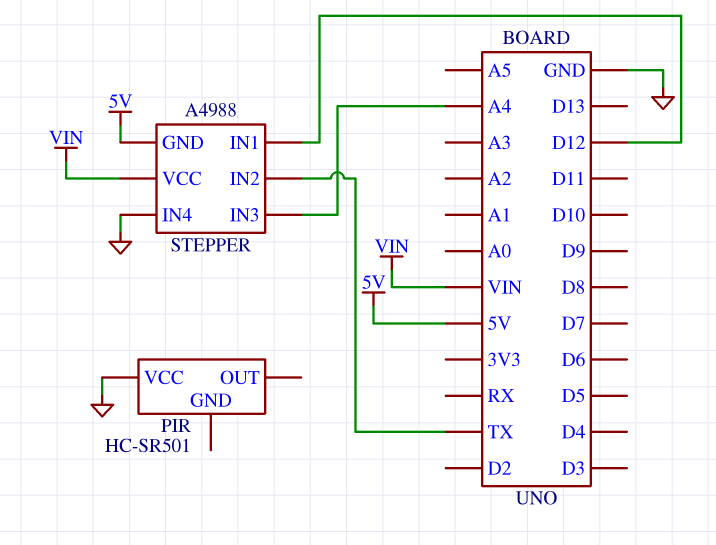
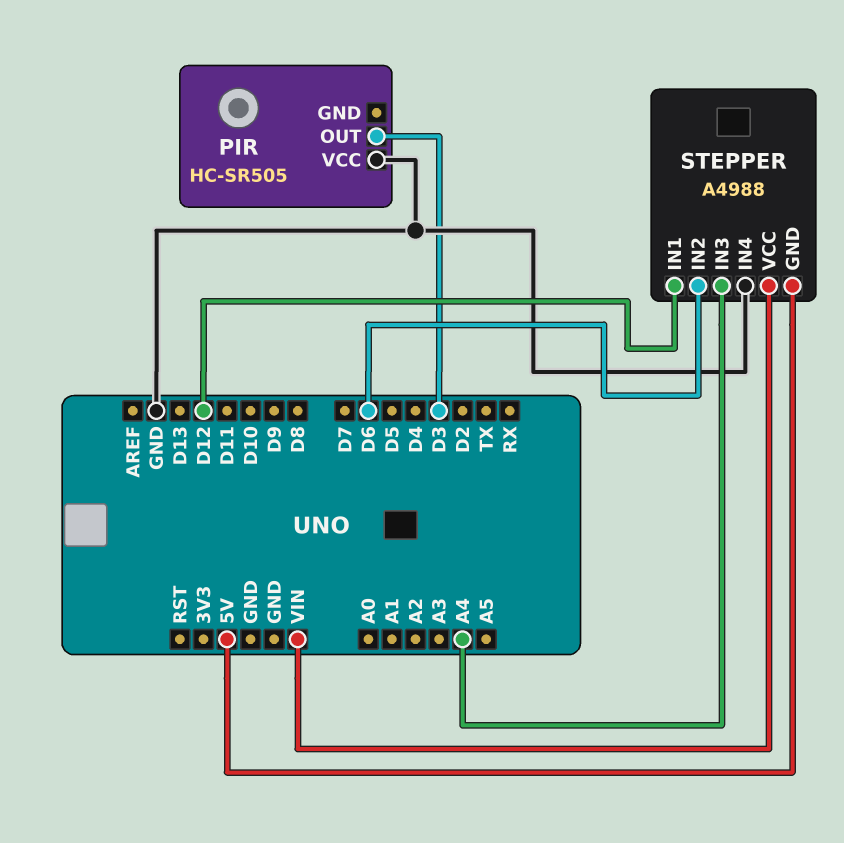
PIR: HC-SR501 -> HC-SR505
PIR pin OUT: none -> D3
STEPPER pin IN2: TX -> D6

